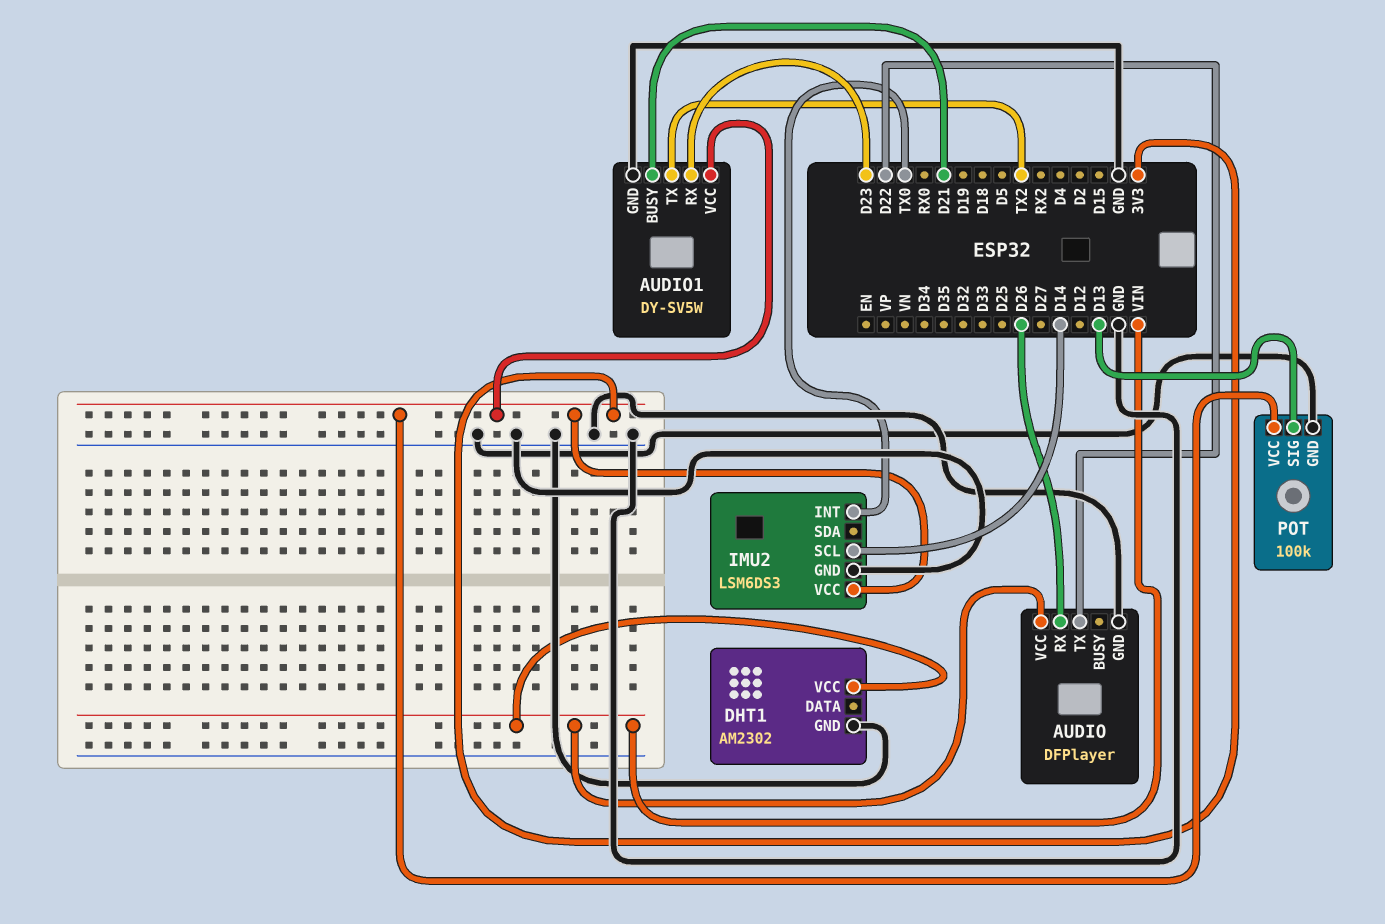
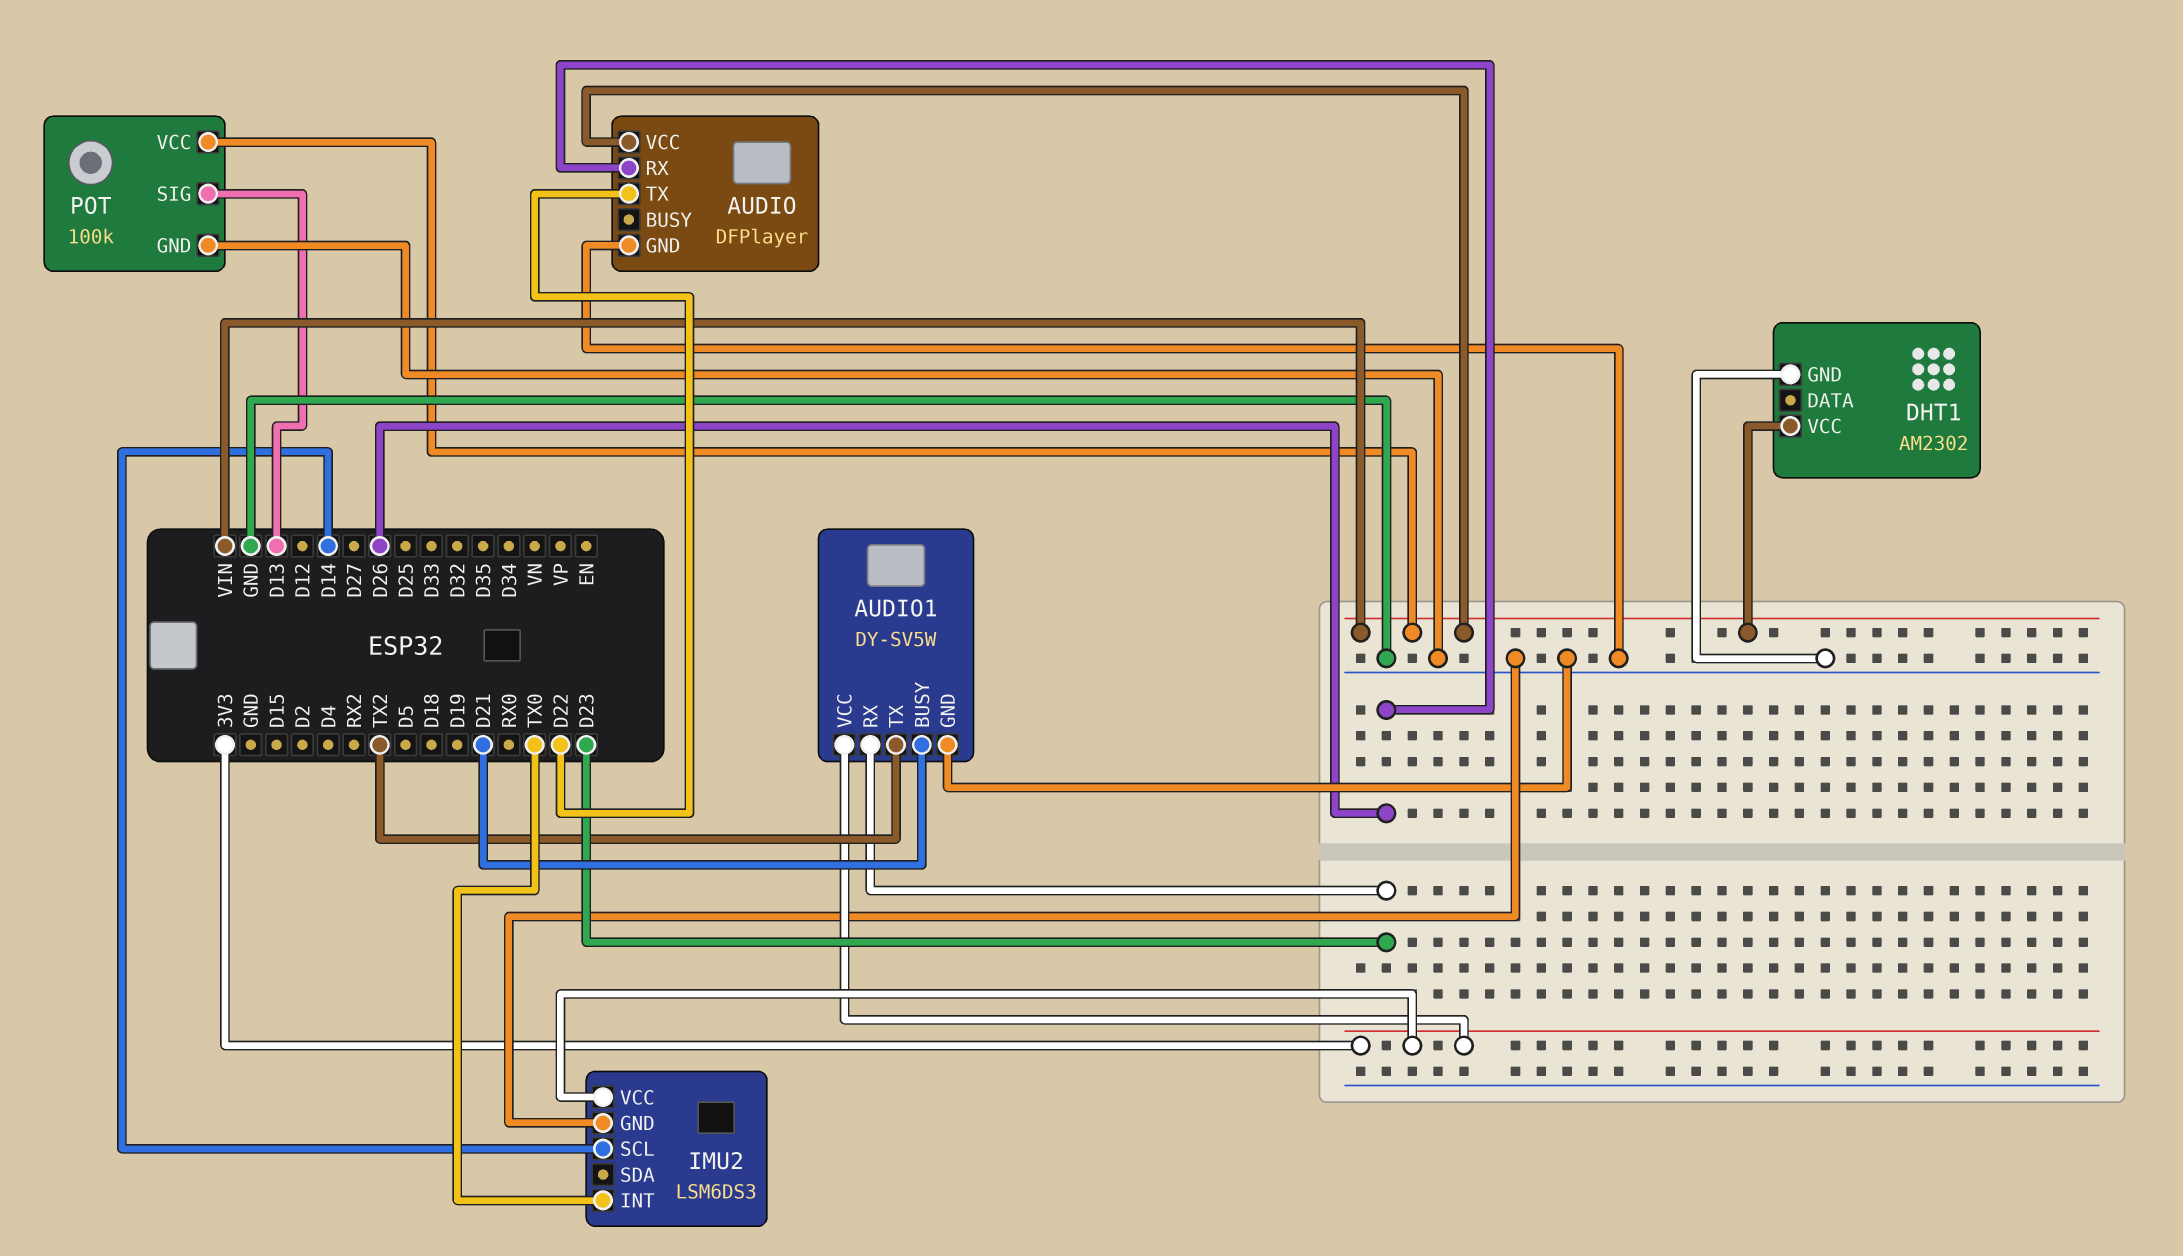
POT pin VCC: 3V3 -> VIN

